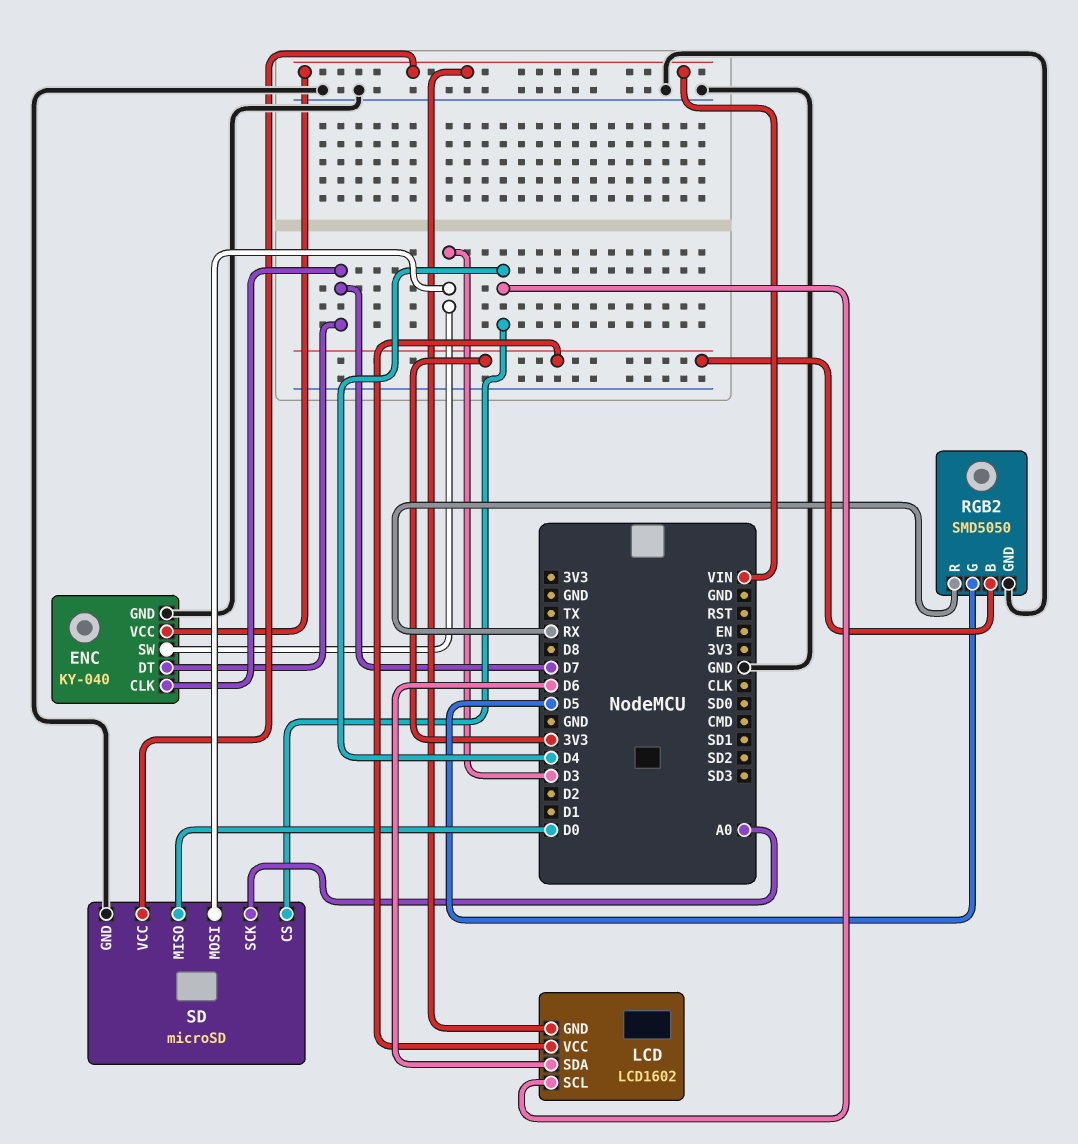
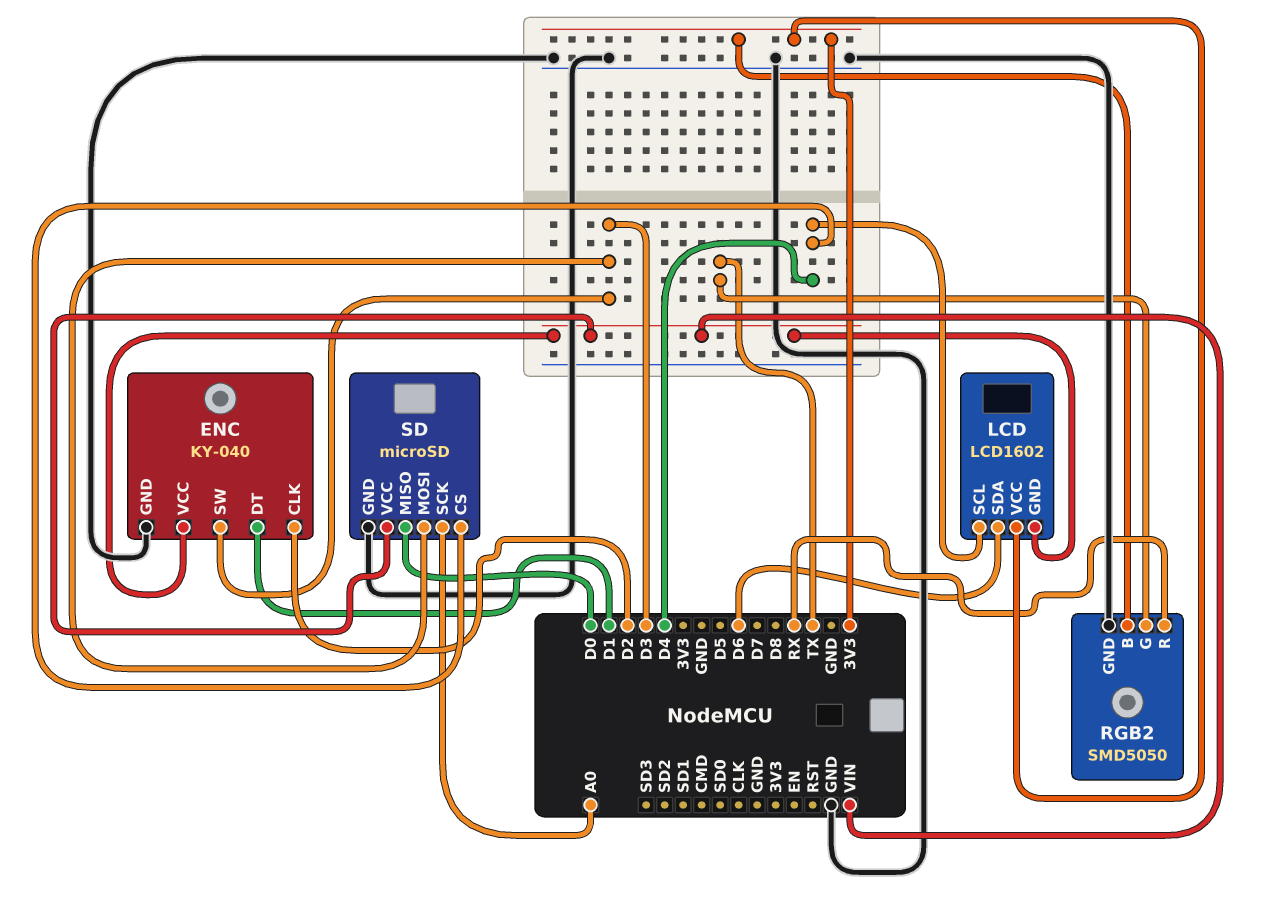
ENC pin CLK: D7 -> D2
ENC pin DT: D7 -> D1
RGB2 pin G: D5 -> TX

